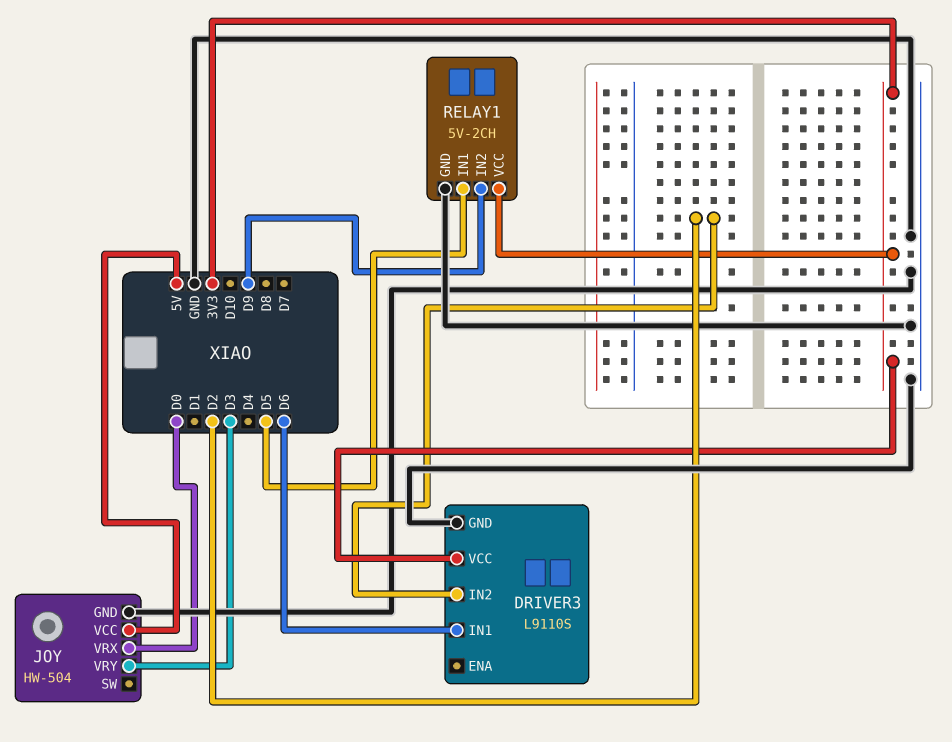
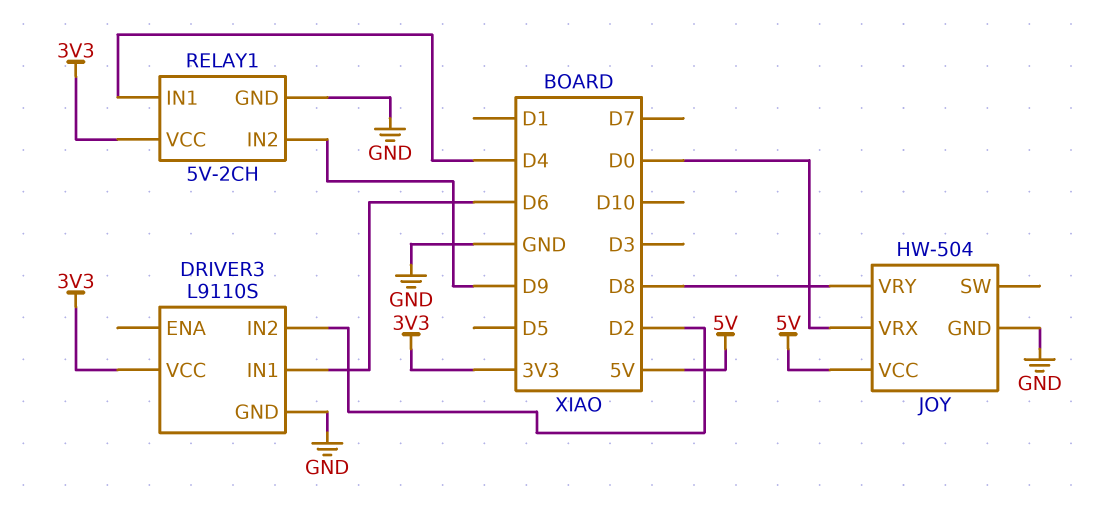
JOY pin VRY: D3 -> D8
RELAY1 pin IN1: D5 -> D4

